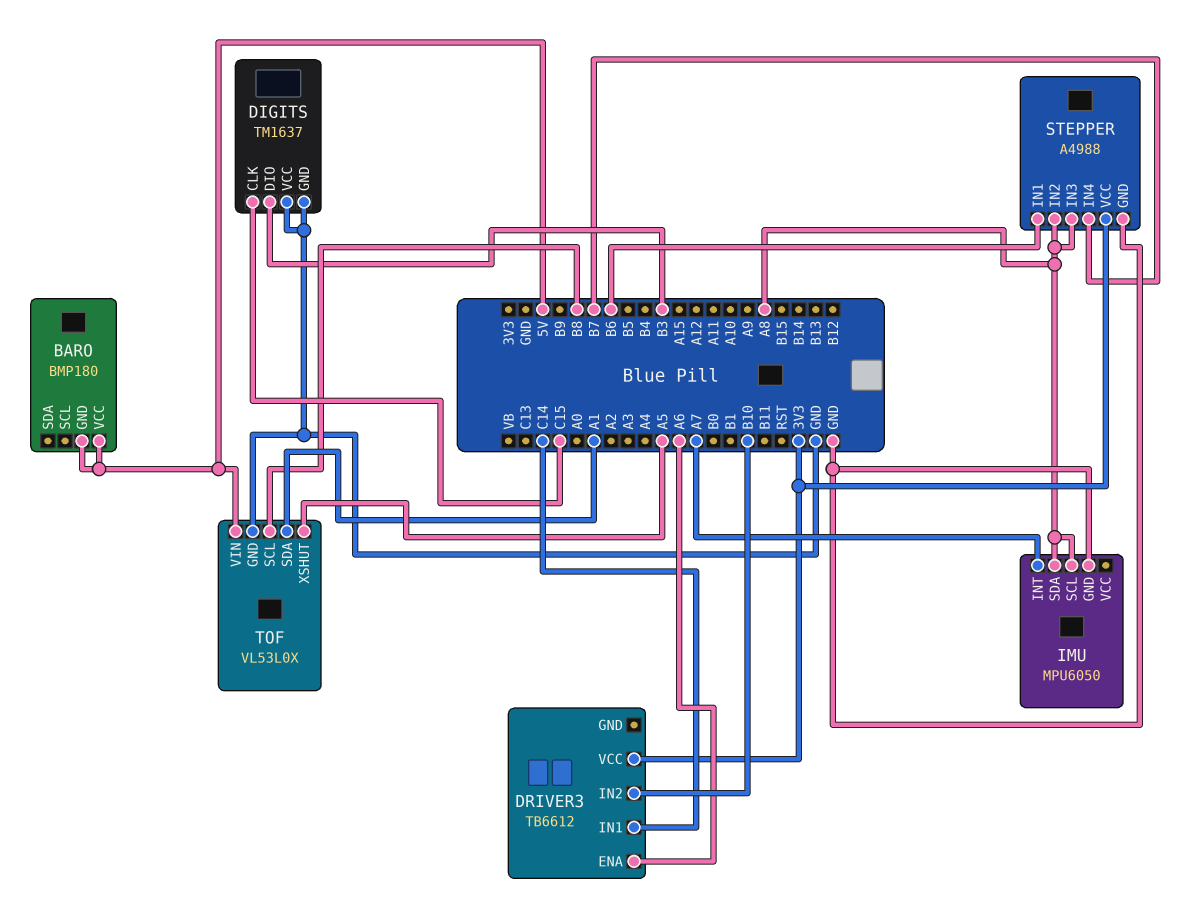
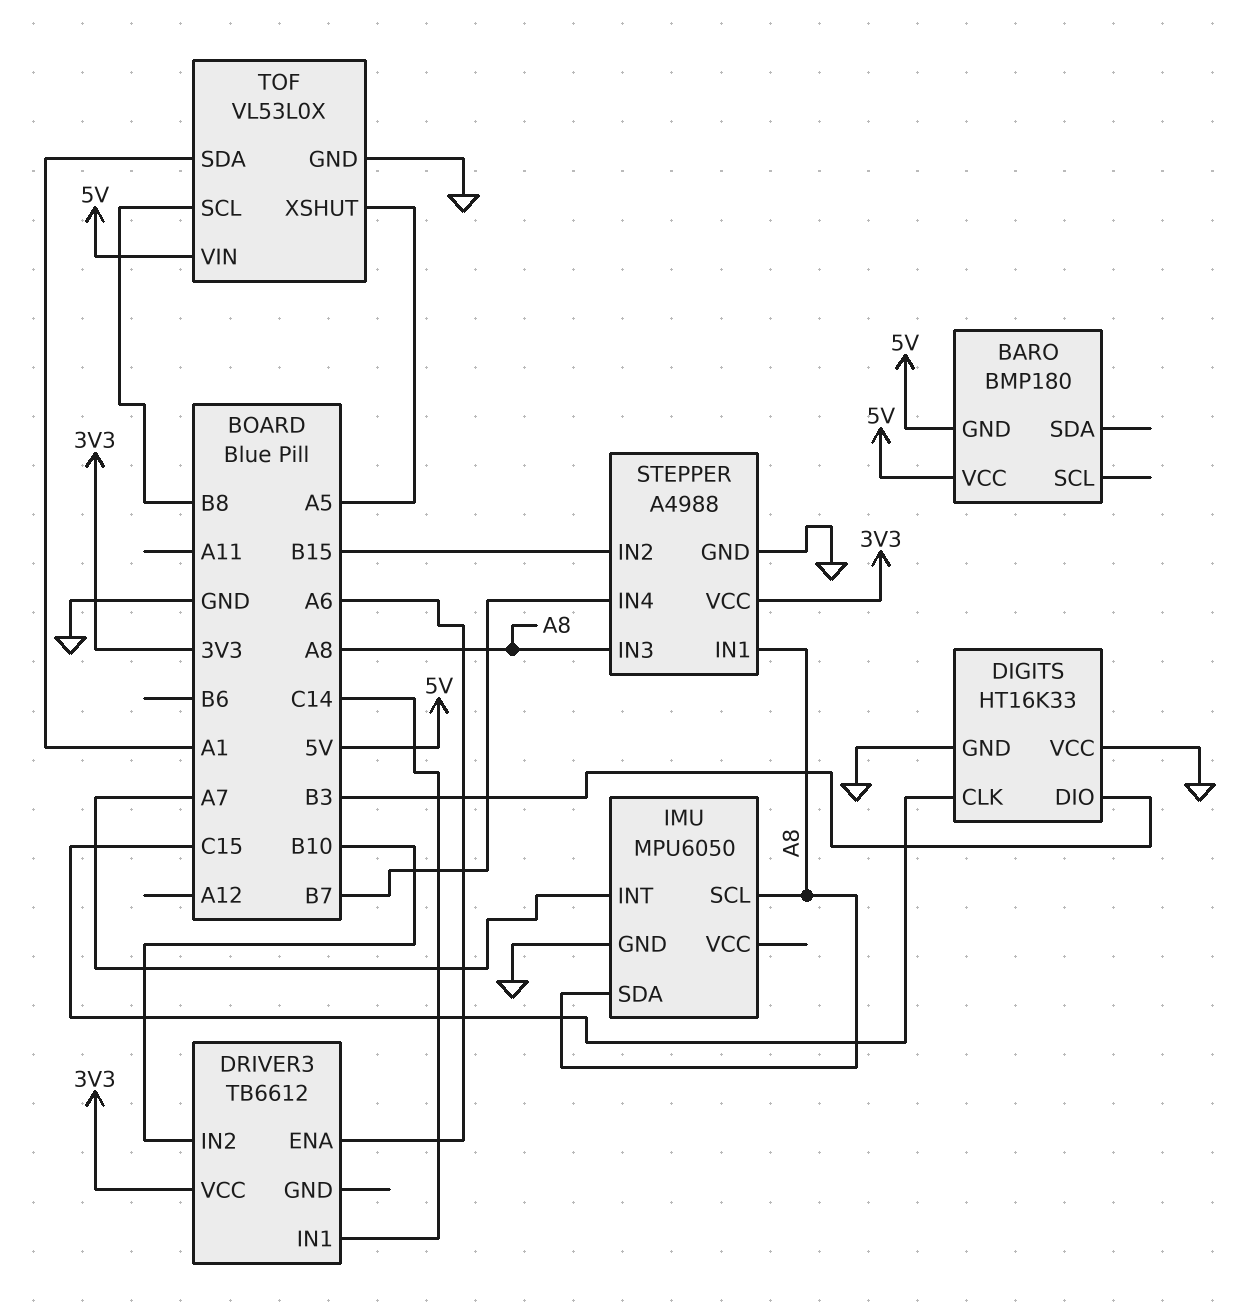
DIGITS: TM1637 -> HT16K33
STEPPER pin IN1: B6 -> A8
STEPPER pin IN2: A8 -> B15

